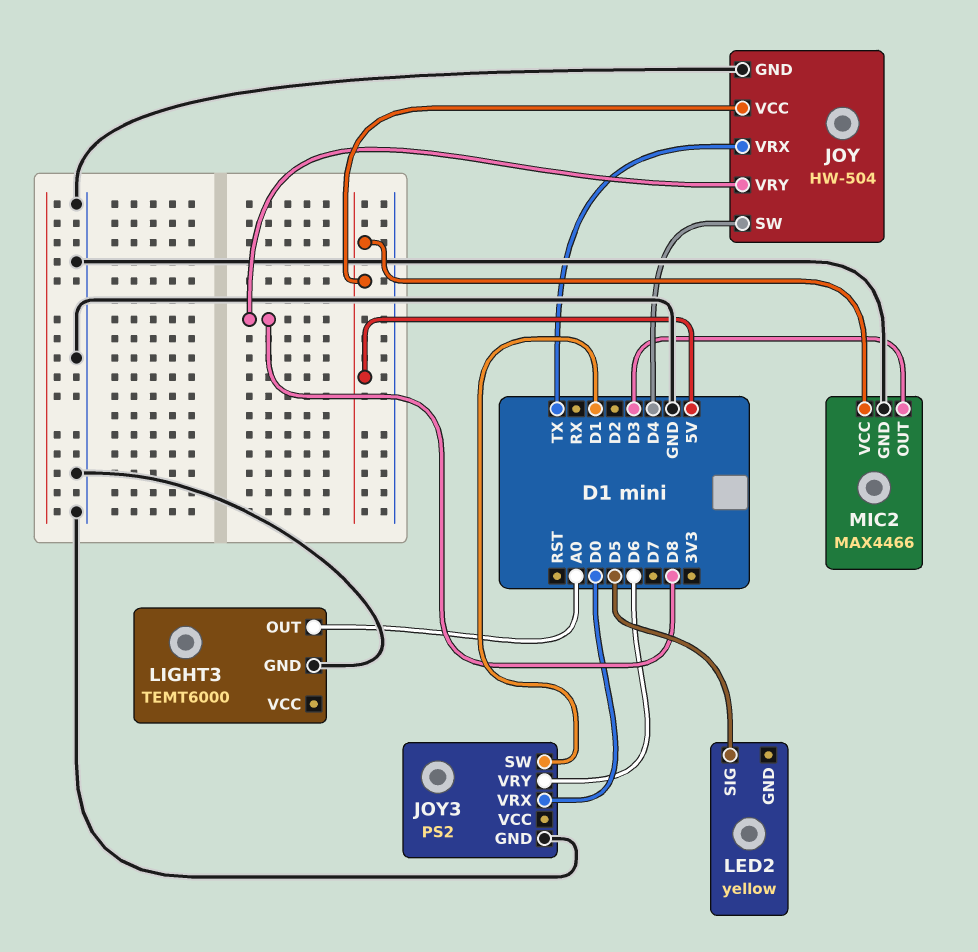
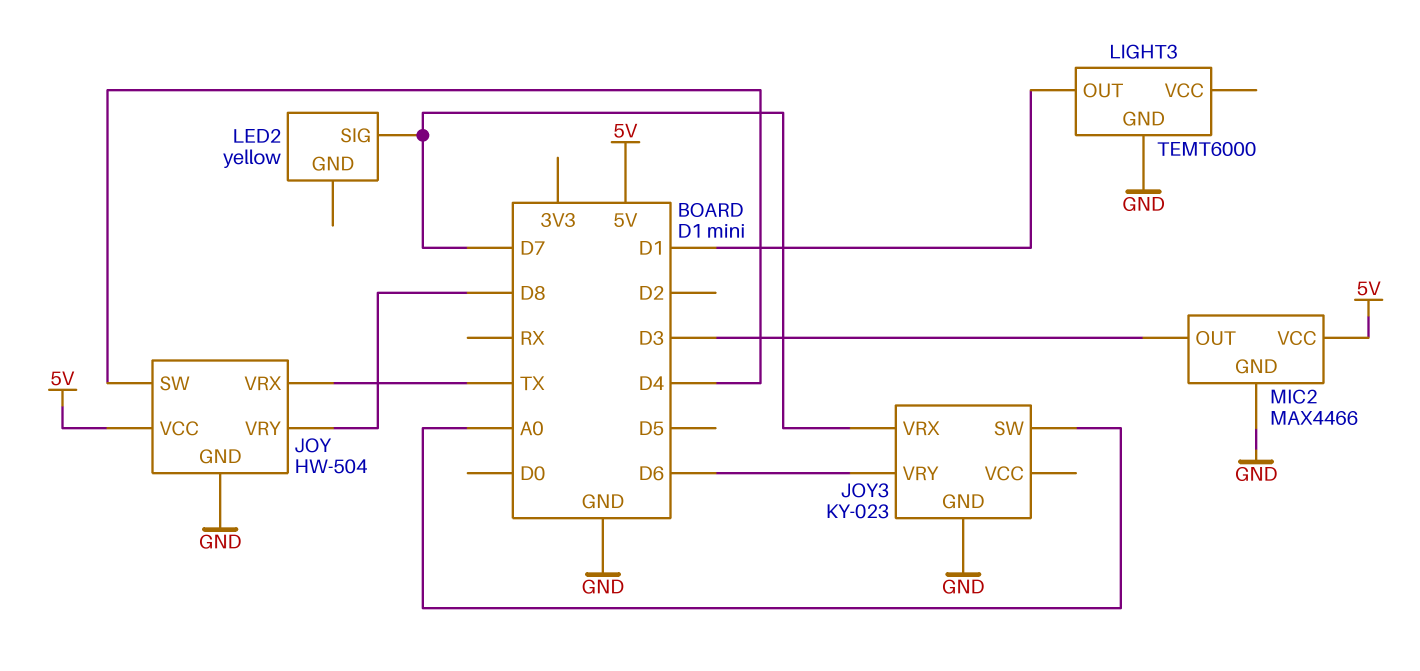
JOY3: PS2 -> KY-023
JOY3 pin SW: D1 -> A0
JOY3 pin VRX: D0 -> D7
LED2 pin SIG: D5 -> D7
LIGHT3 pin OUT: A0 -> D1

